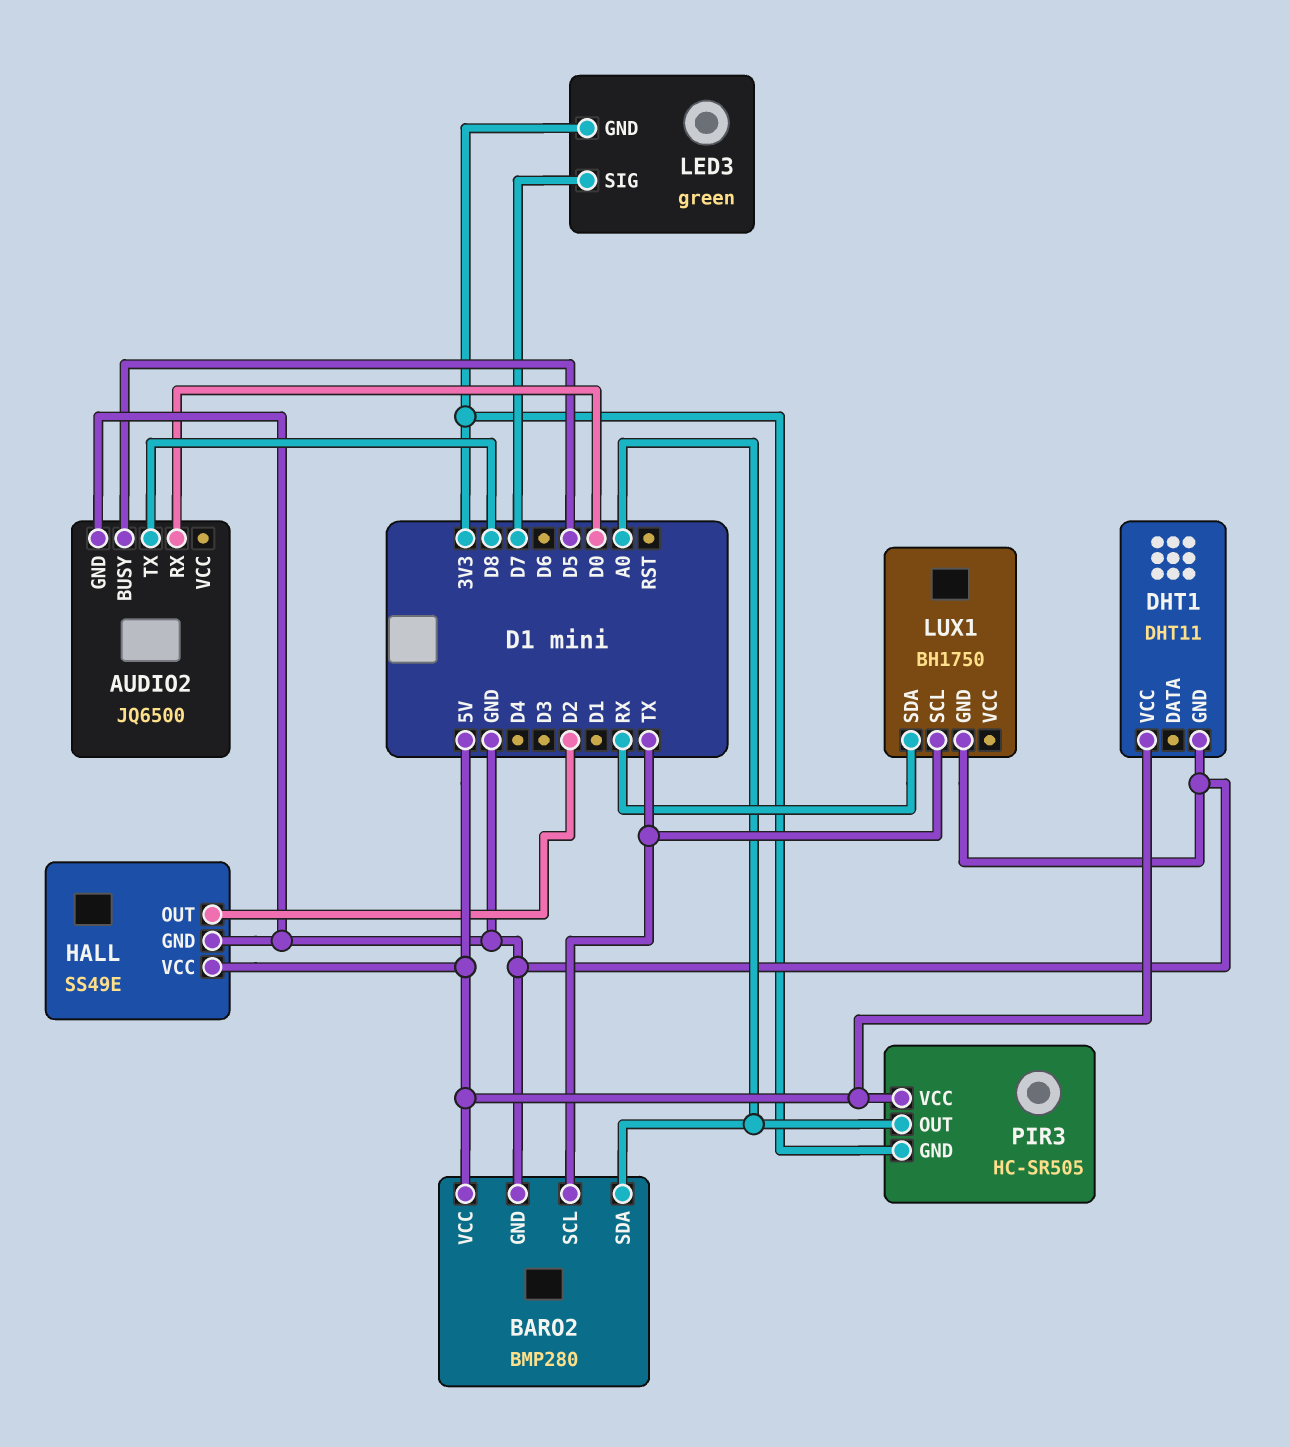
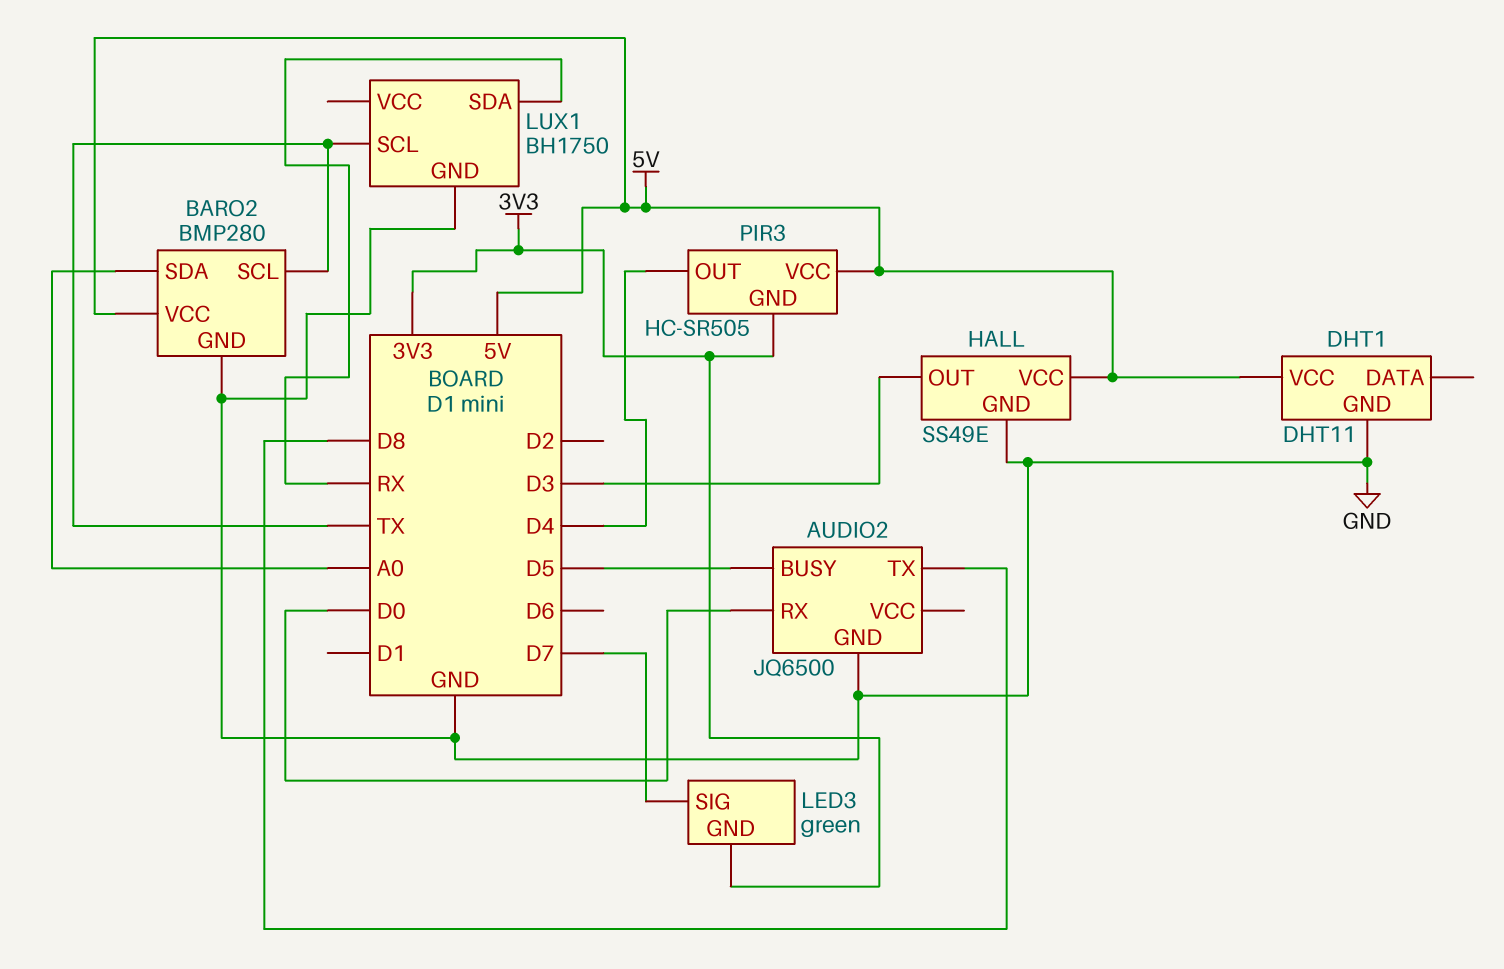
HALL pin OUT: D2 -> D3
PIR3 pin OUT: A0 -> D4

